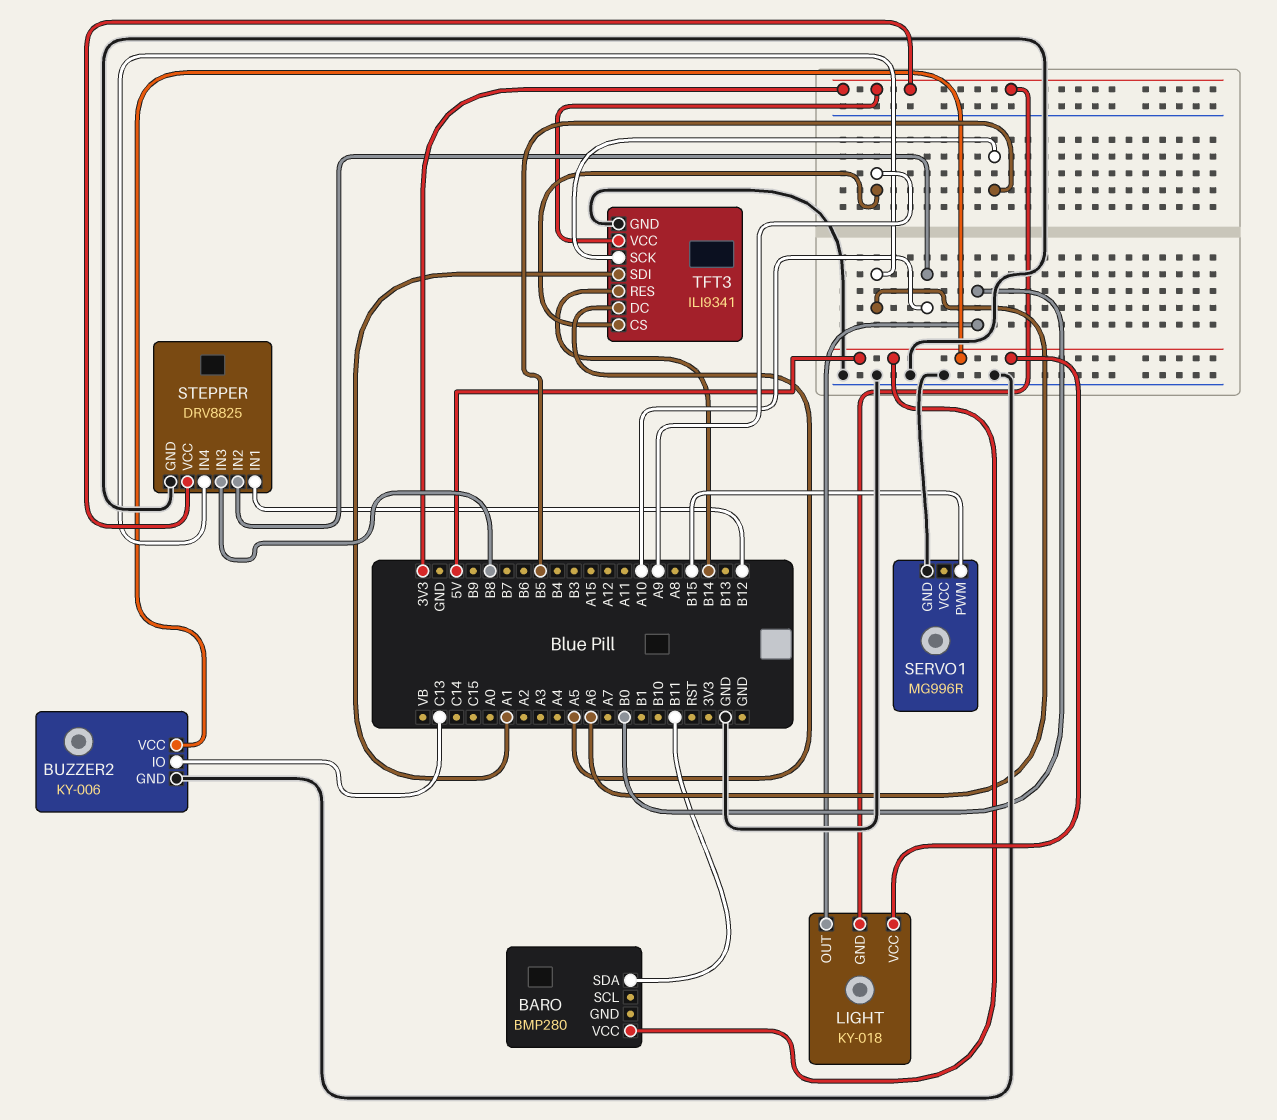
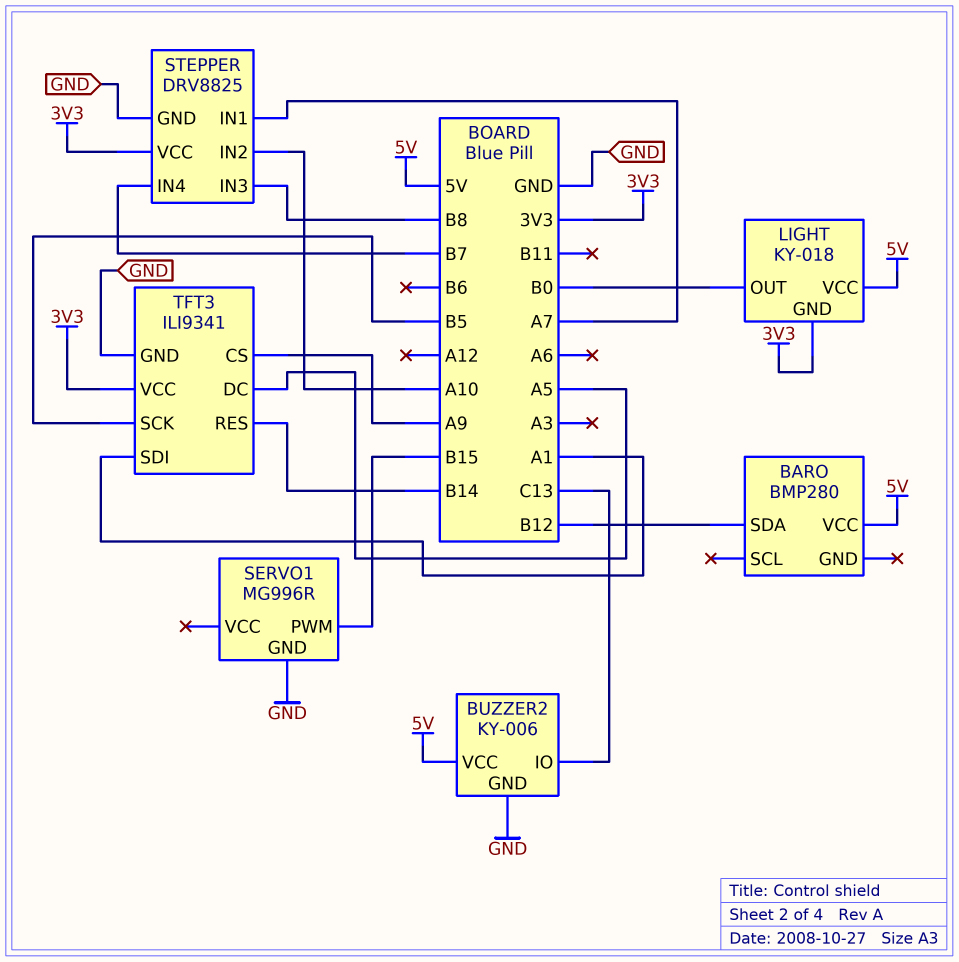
BARO pin SDA: B11 -> B12
STEPPER pin IN1: B12 -> A7
STEPPER pin IN4: A6 -> B7

